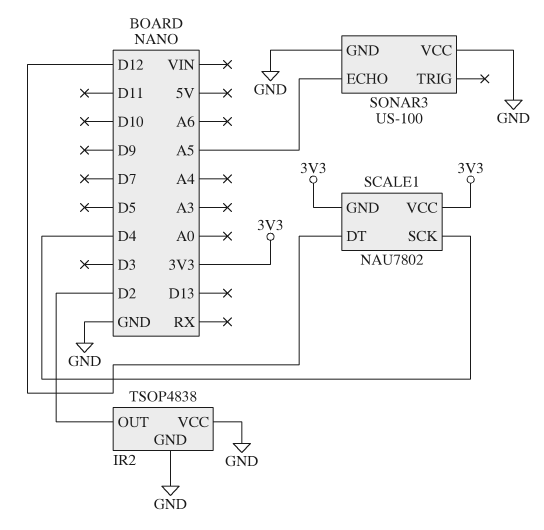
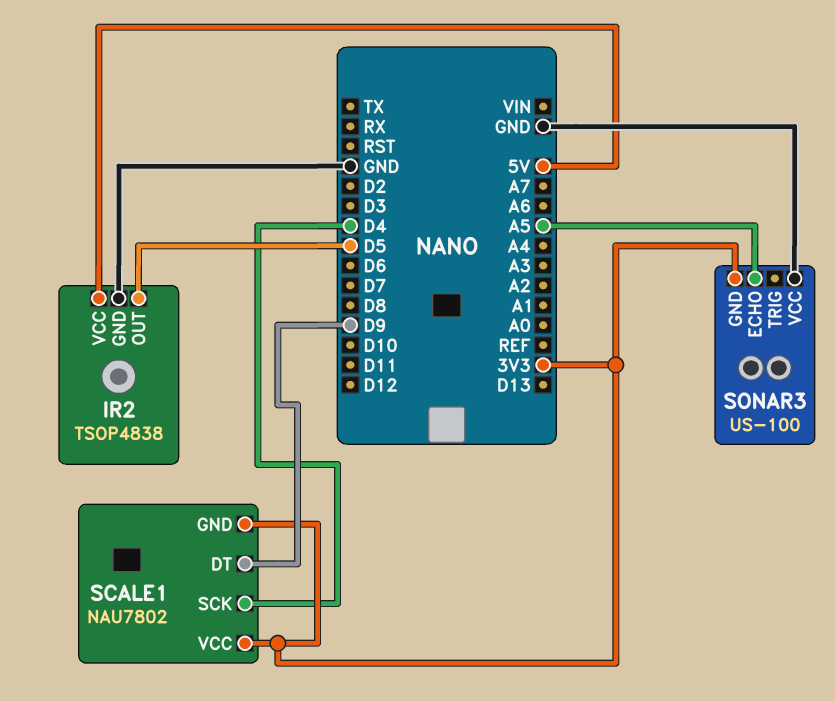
IR2 pin OUT: D2 -> D5
IR2 pin VCC: GND -> 5V
SCALE1 pin DT: D12 -> D9
SONAR3 pin GND: GND -> 3V3

